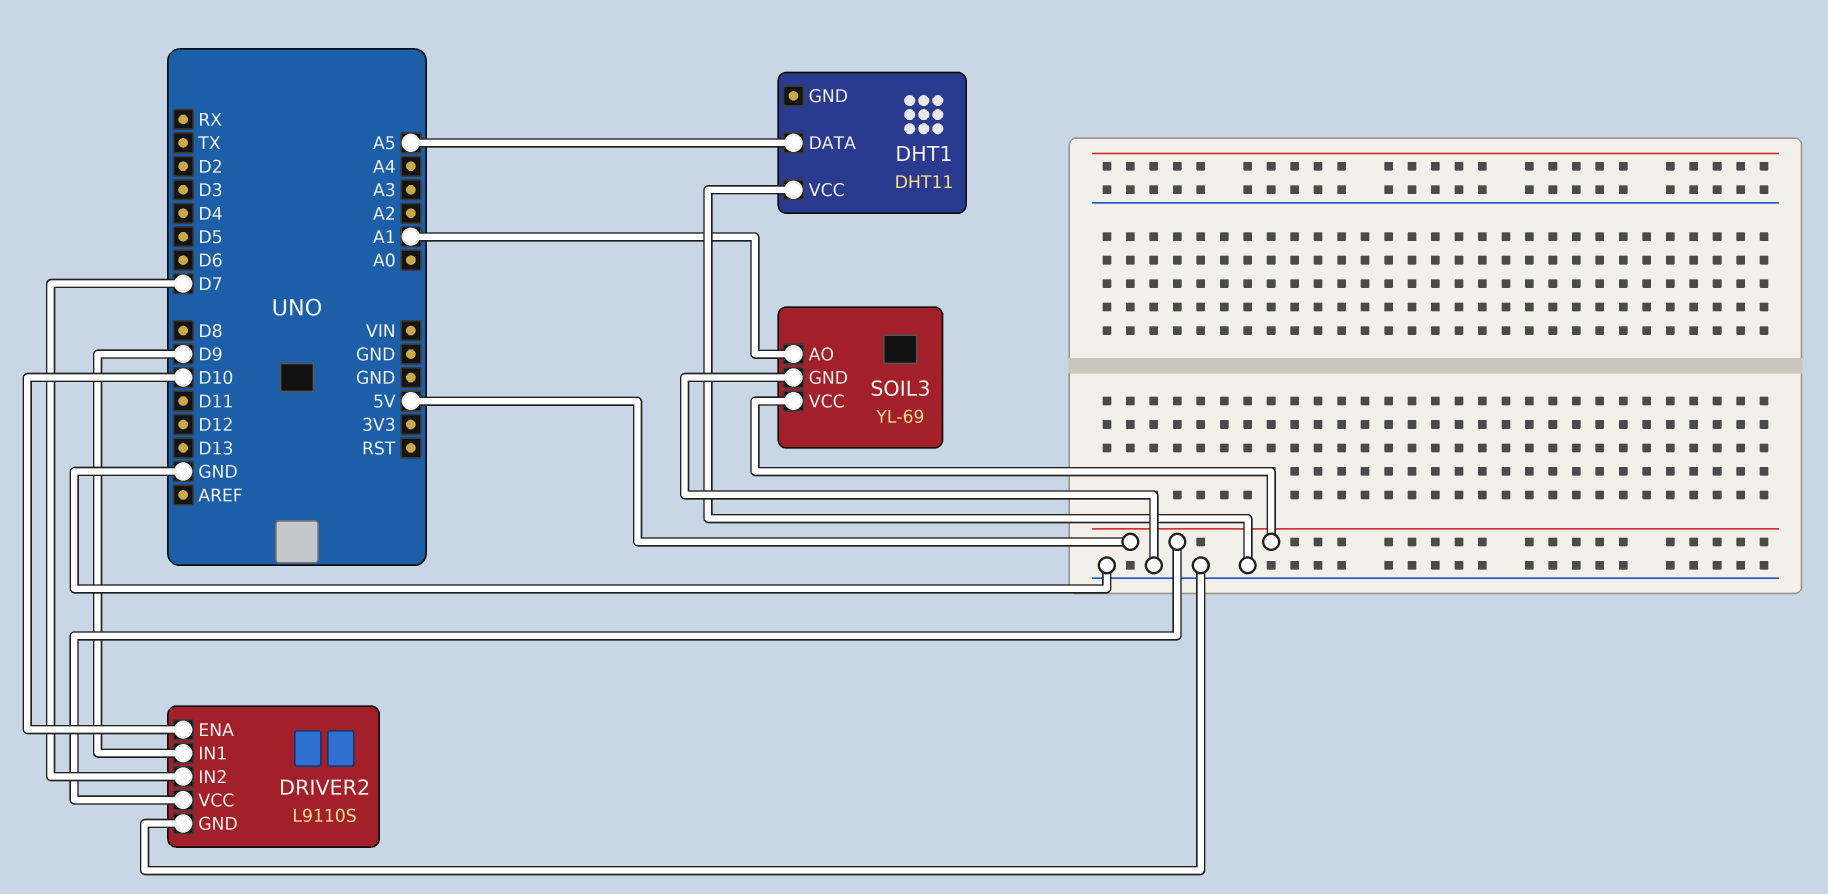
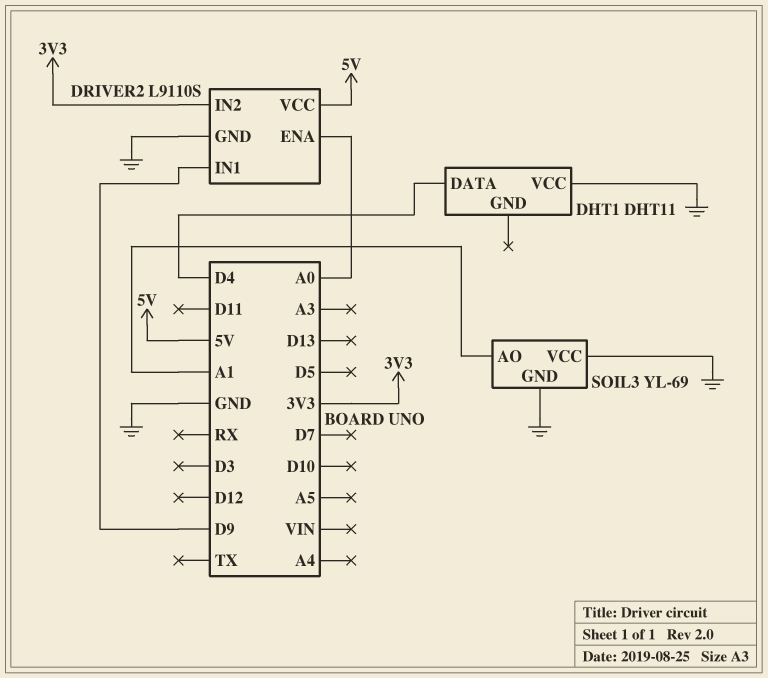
DHT1 pin DATA: A5 -> D4
DRIVER2 pin ENA: D10 -> A0
DRIVER2 pin IN2: D7 -> 3V3
SOIL3 pin VCC: 5V -> GND

